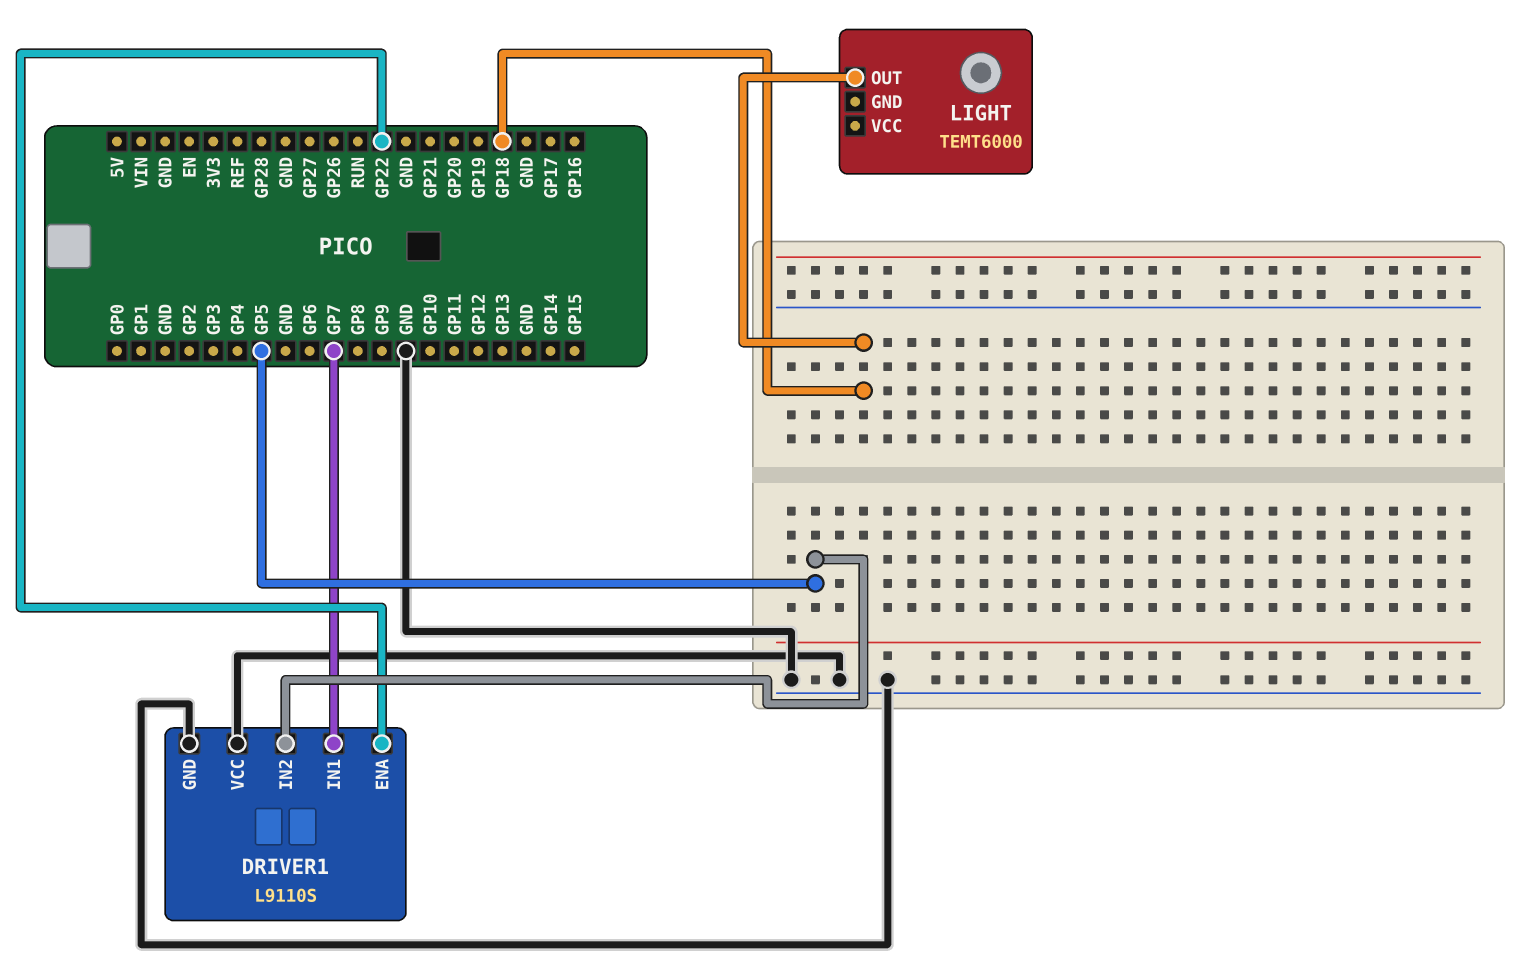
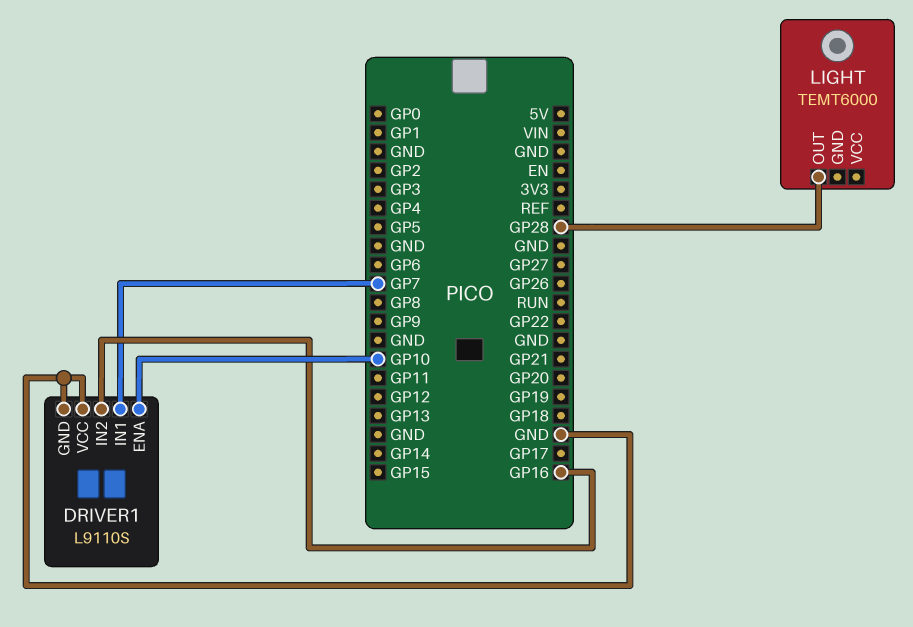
DRIVER1 pin ENA: GP22 -> GP10
DRIVER1 pin IN2: GP5 -> GP16
LIGHT pin OUT: GP18 -> GP28

